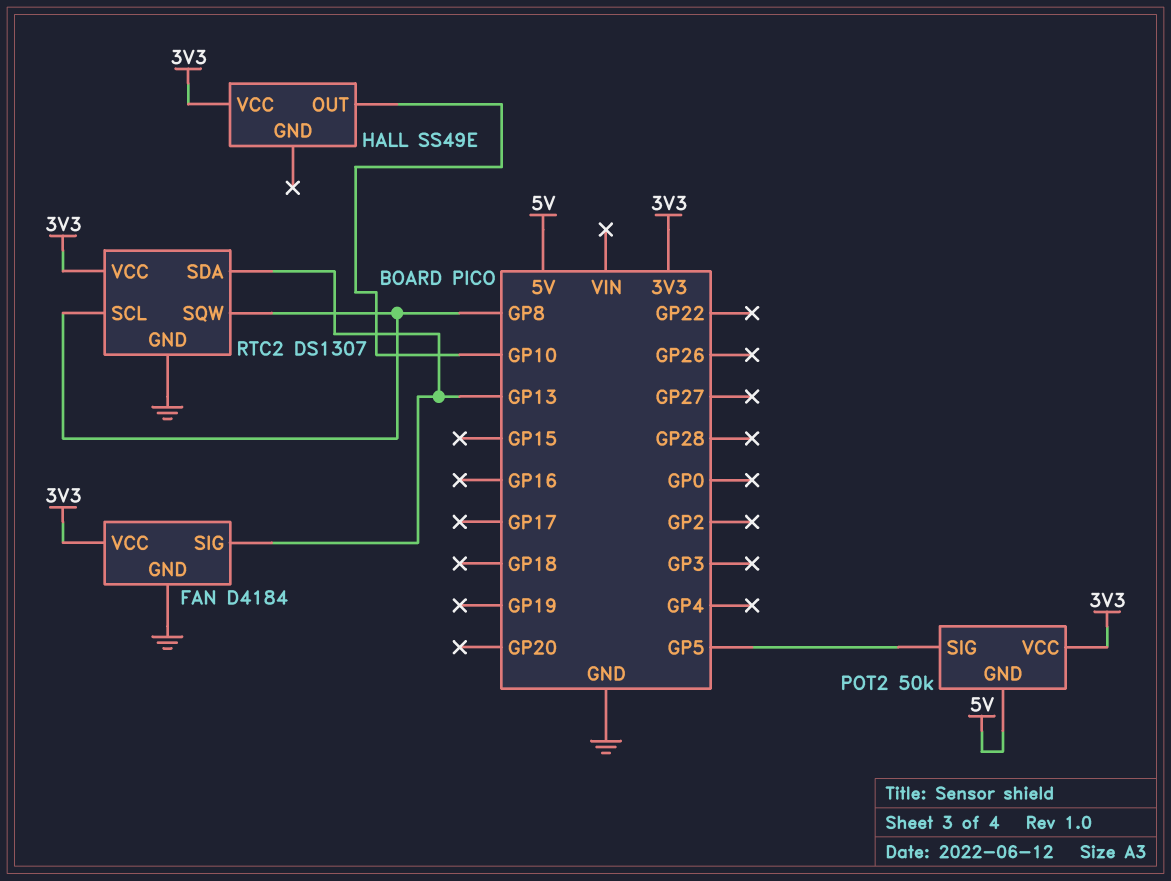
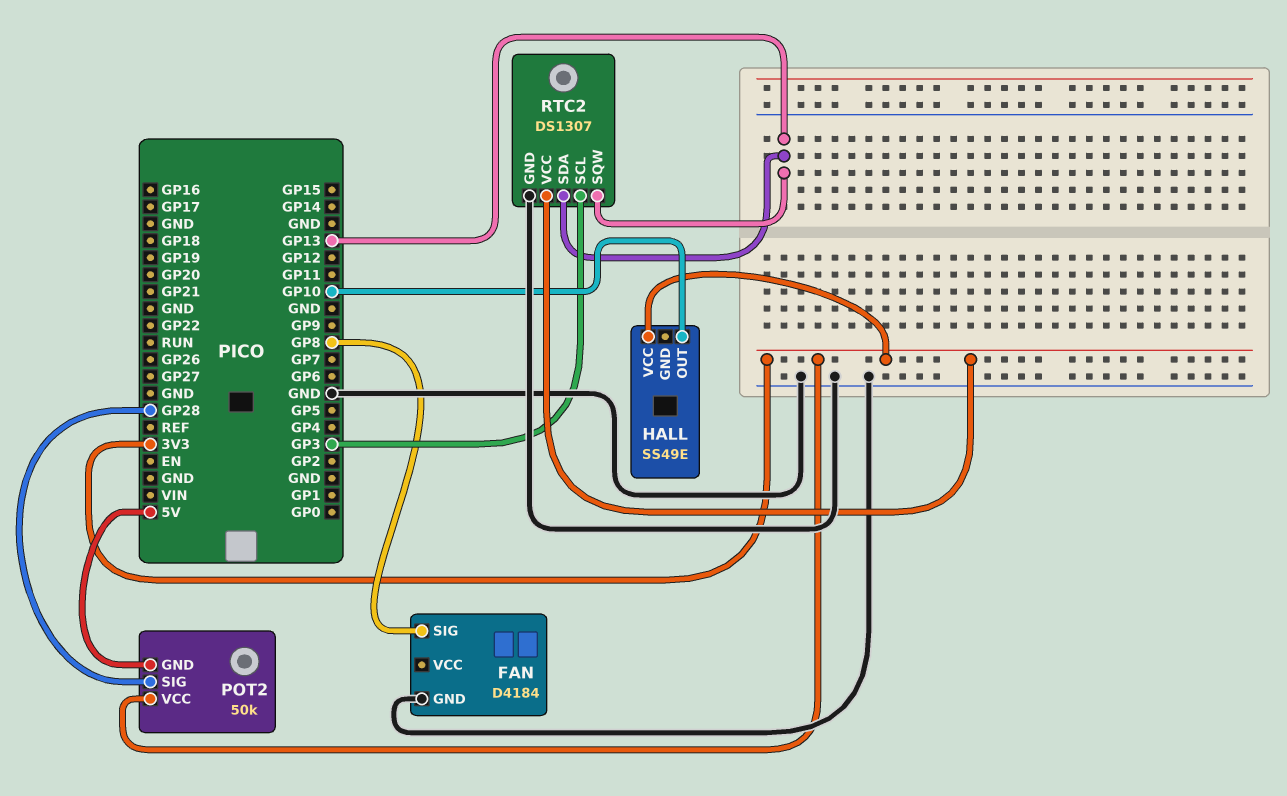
FAN pin SIG: GP13 -> GP8
FAN pin VCC: 3V3 -> none
POT2 pin SIG: GP5 -> GP28
RTC2 pin SCL: GP8 -> GP3
RTC2 pin SQW: GP8 -> GP13

